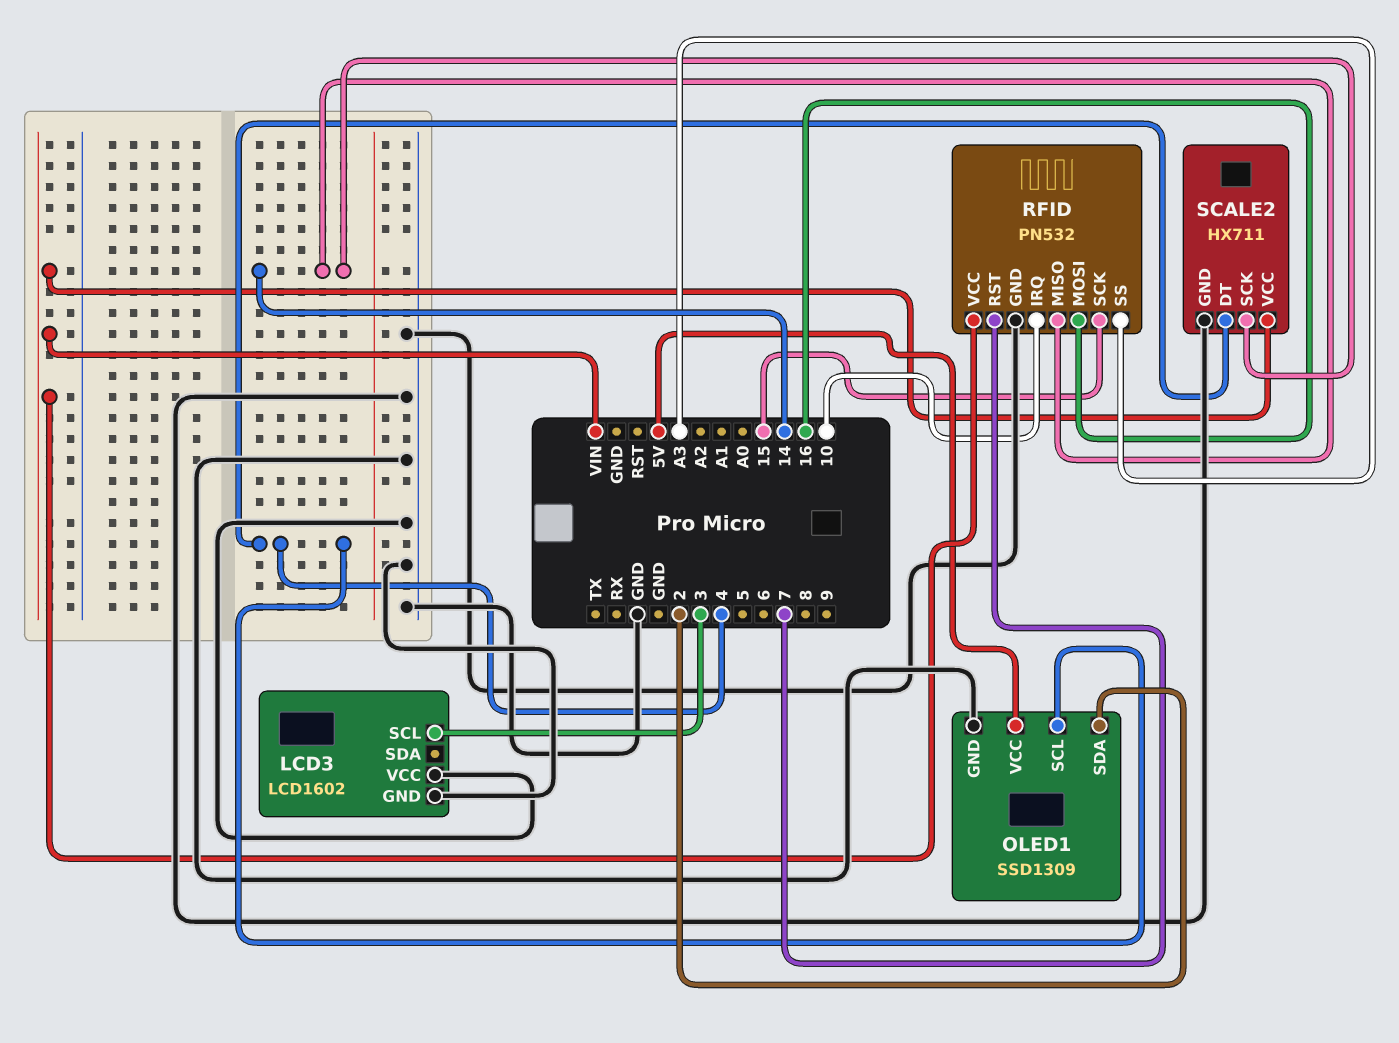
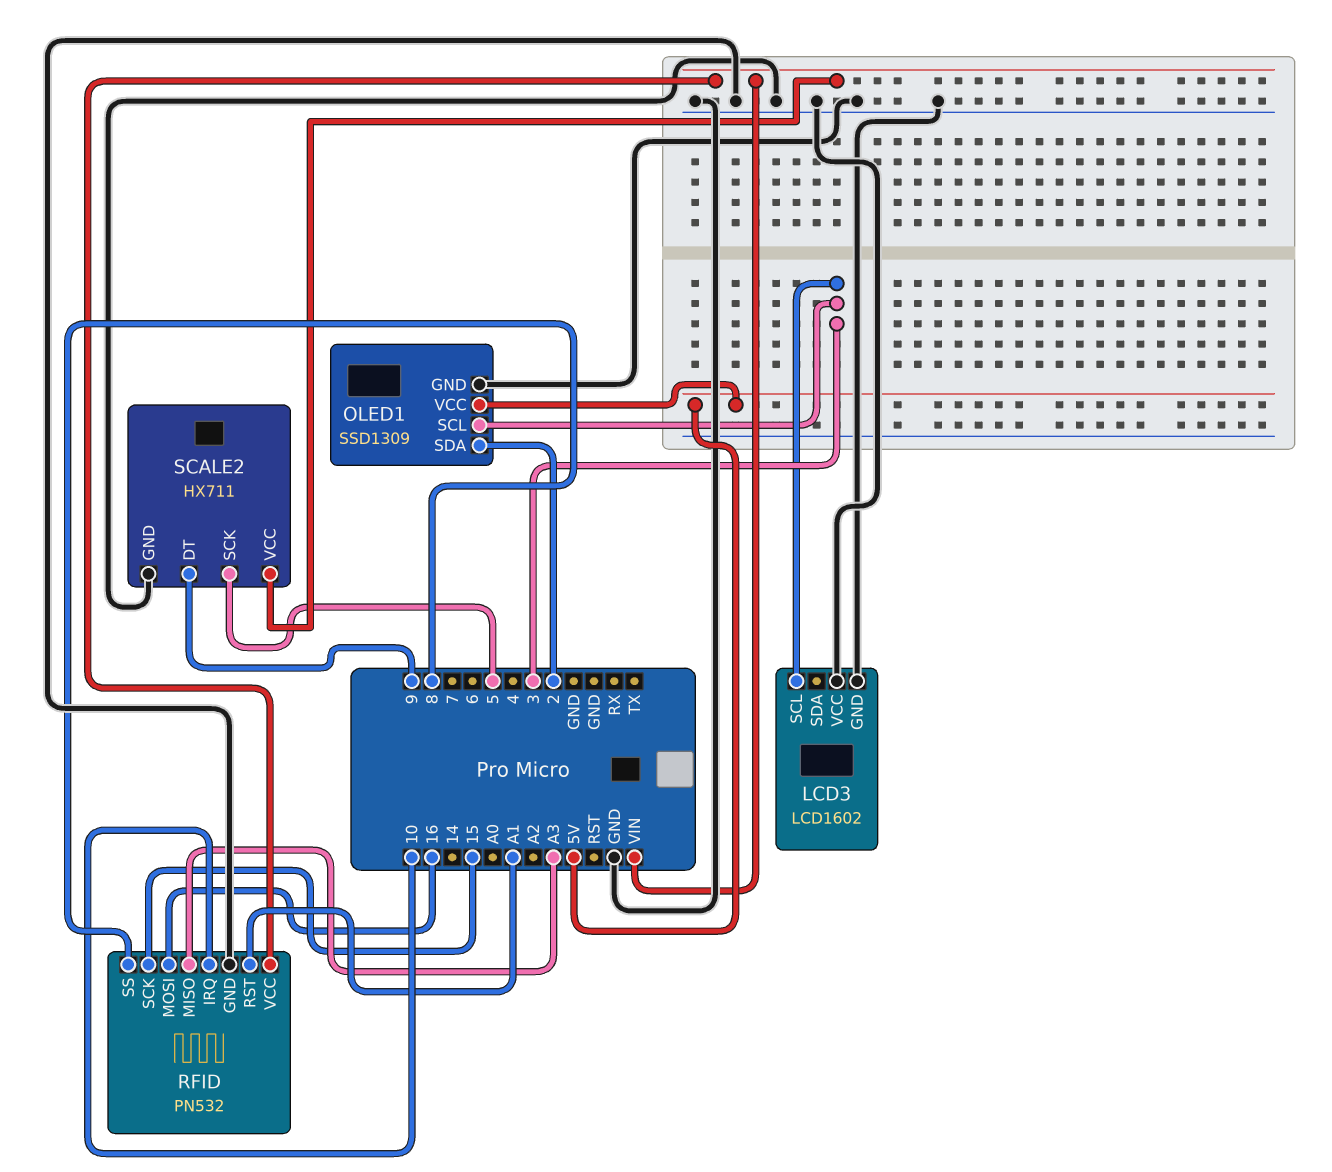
OLED1 pin SCL: 4 -> 3
RFID pin MISO: 14 -> A3
RFID pin RST: 7 -> A1
RFID pin SS: A3 -> 8
SCALE2 pin DT: 4 -> 9
SCALE2 pin SCK: 14 -> 5

